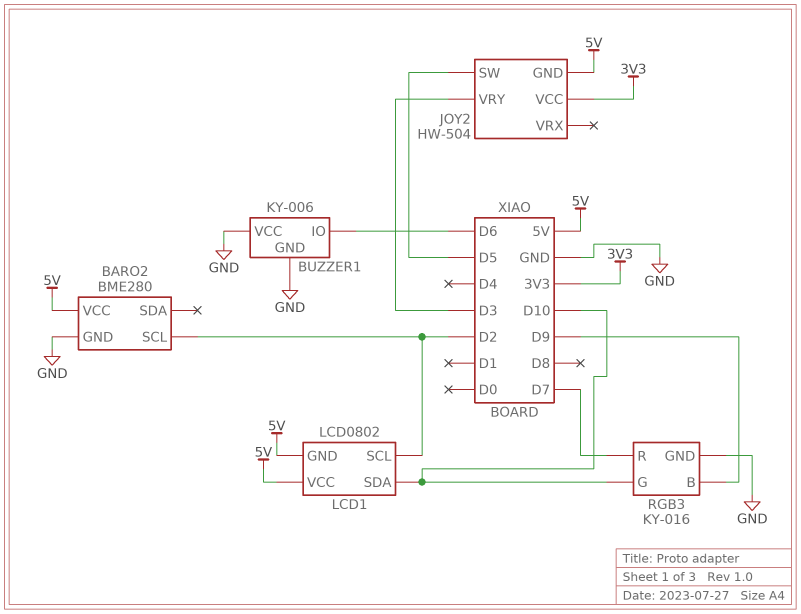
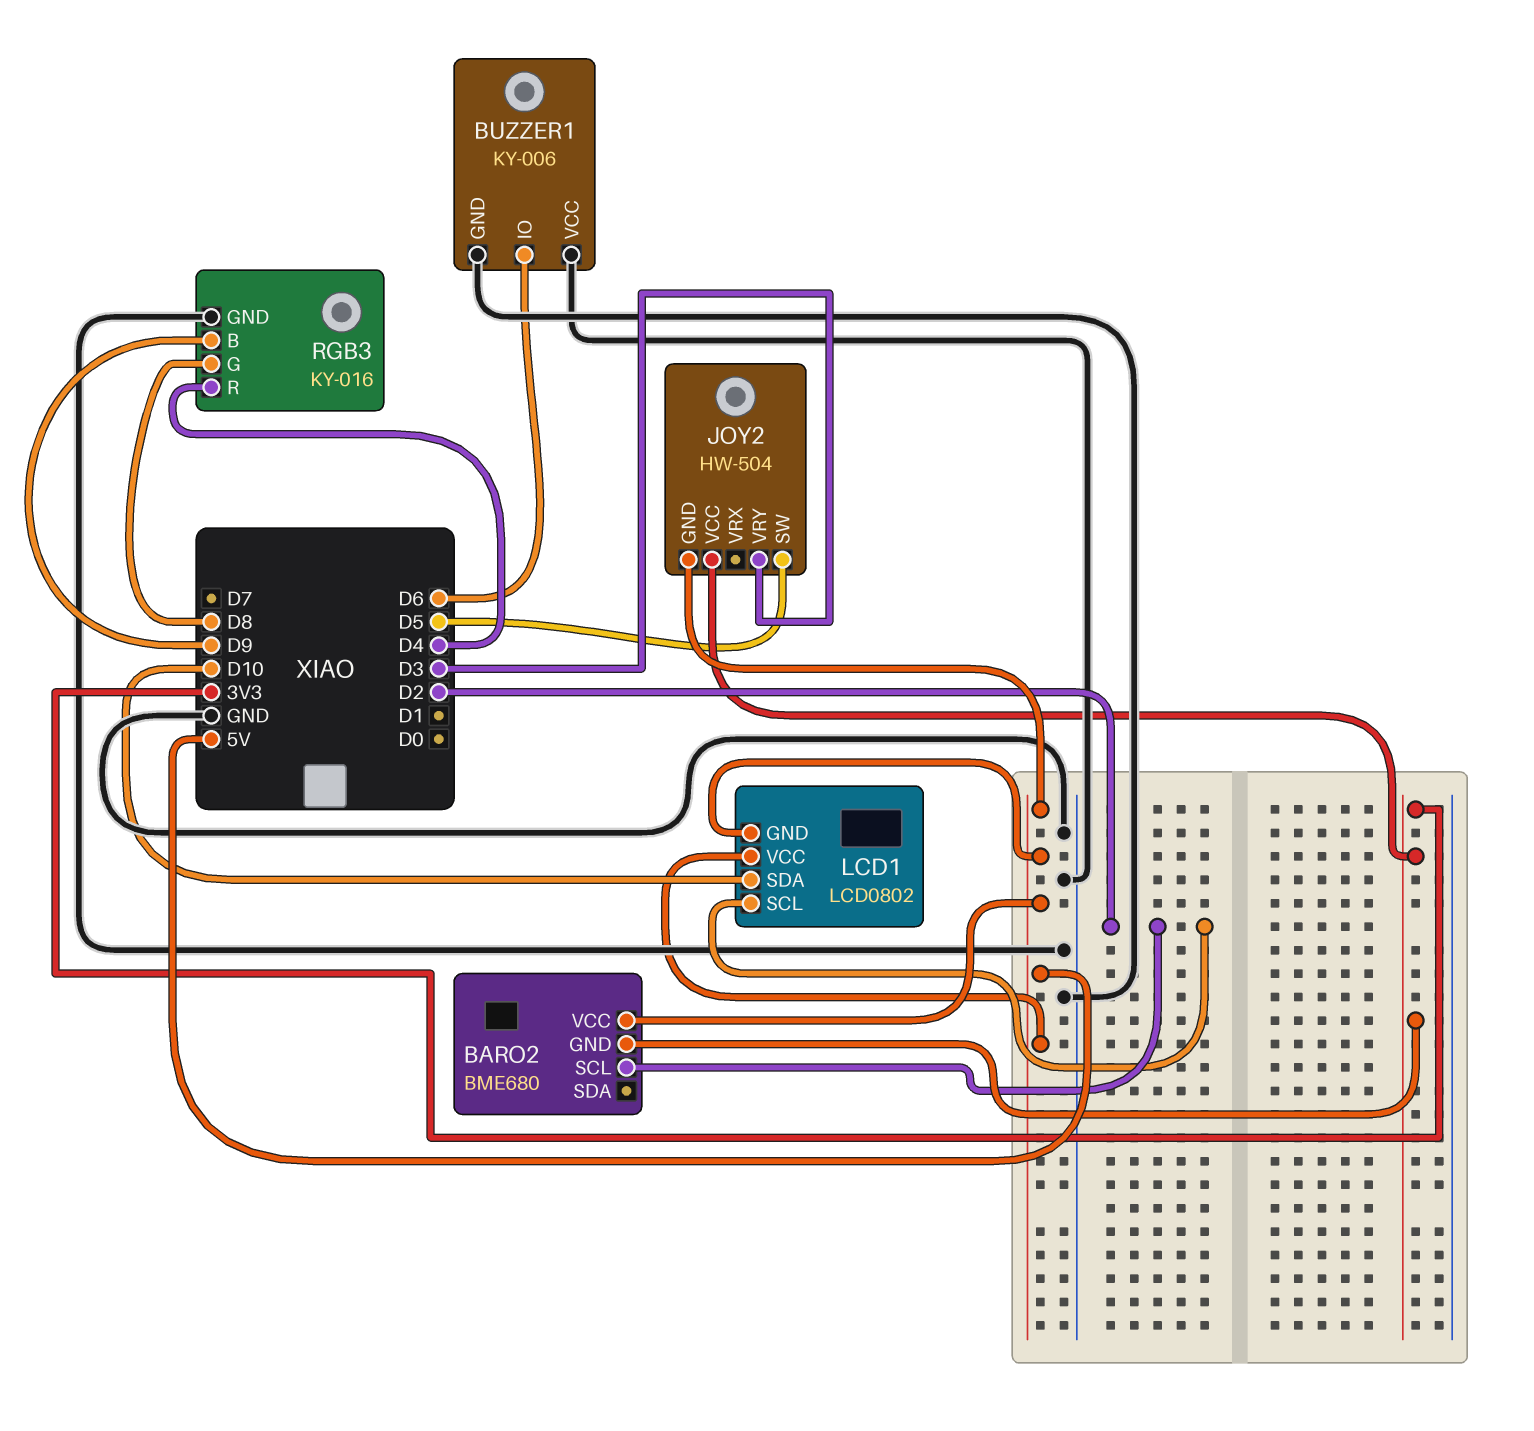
BARO2: BME280 -> BME680
BARO2 pin GND: GND -> 3V3
RGB3 pin G: D10 -> D8
RGB3 pin R: D7 -> D4

